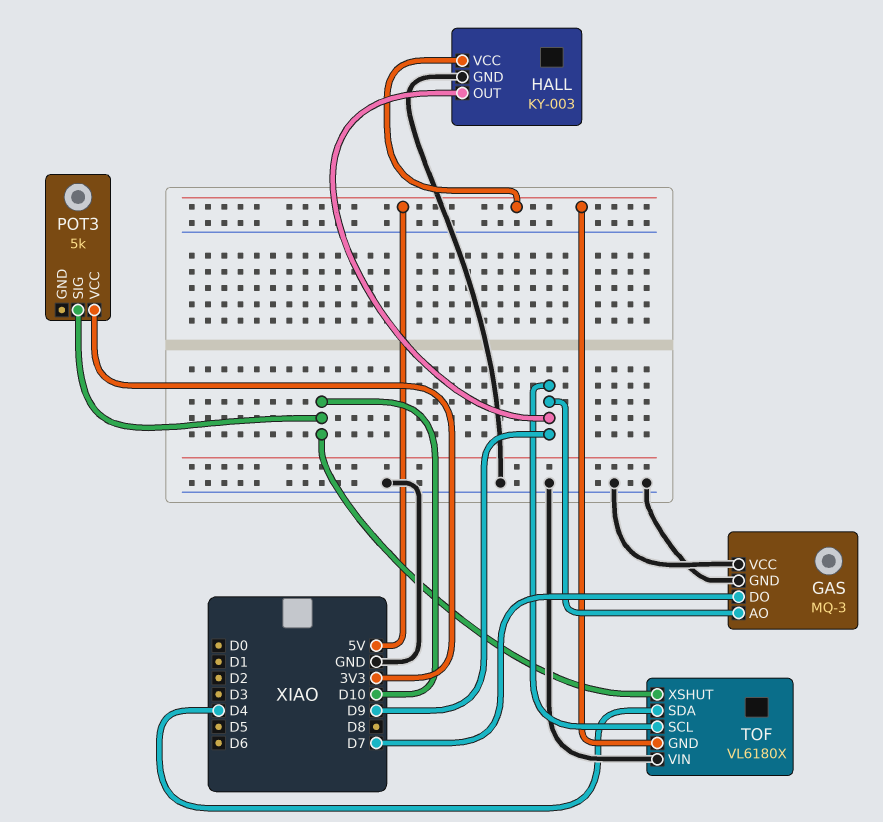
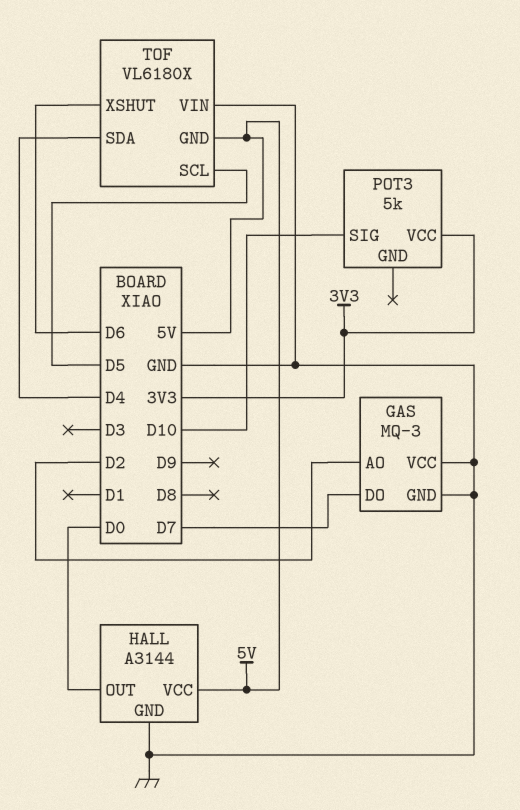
GAS pin AO: D9 -> D2
HALL: KY-003 -> A3144
HALL pin OUT: D9 -> D0
TOF pin SCL: D9 -> D5
TOF pin XSHUT: D10 -> D6

